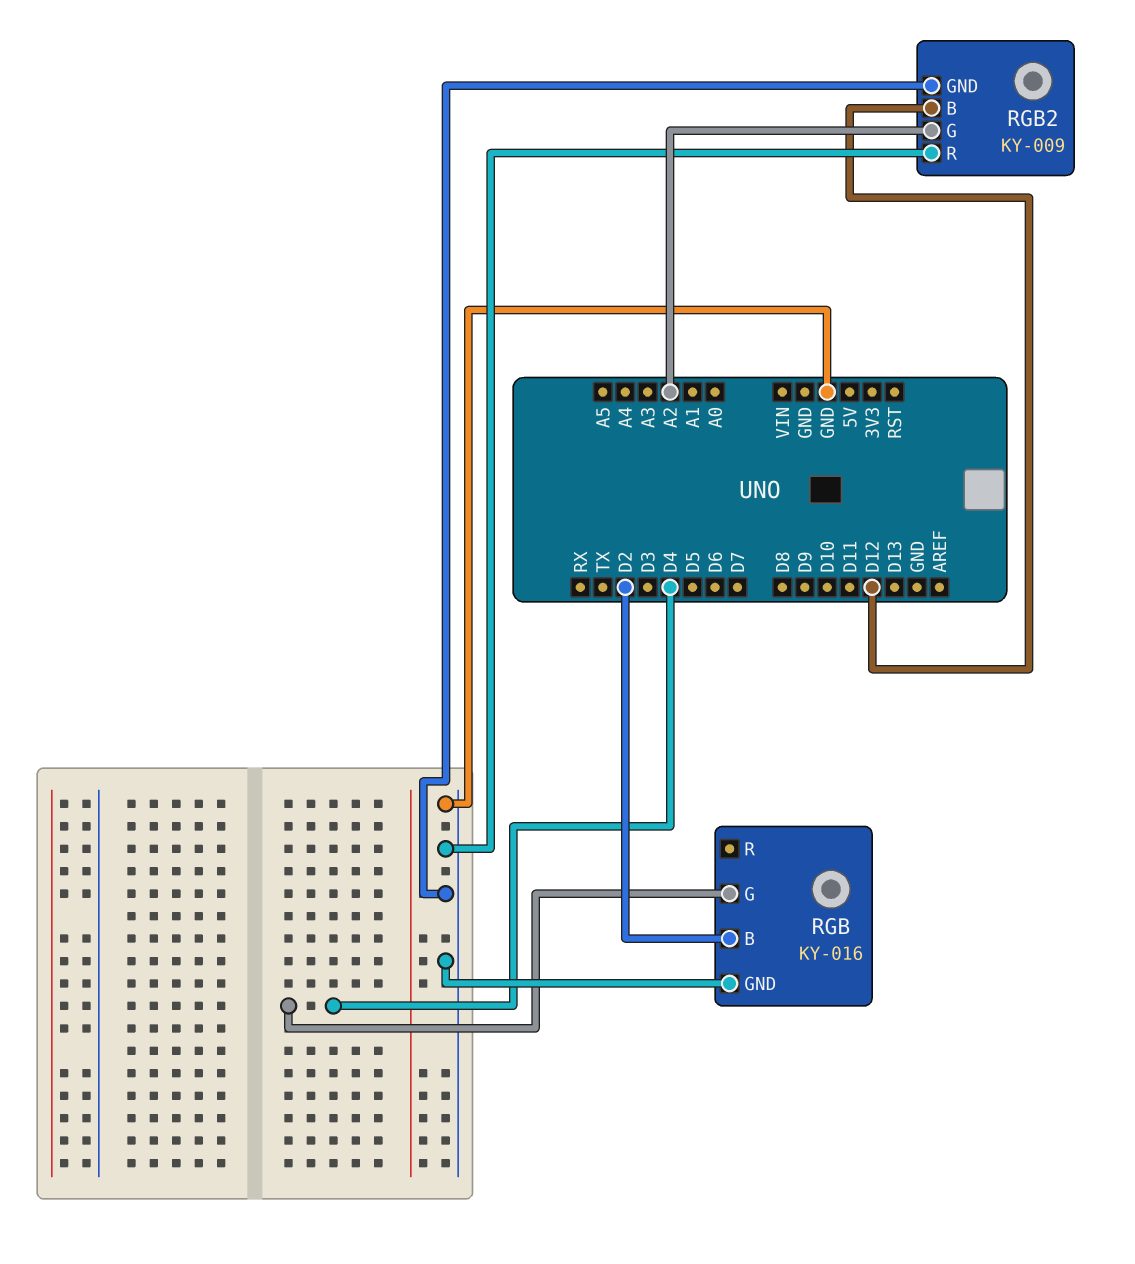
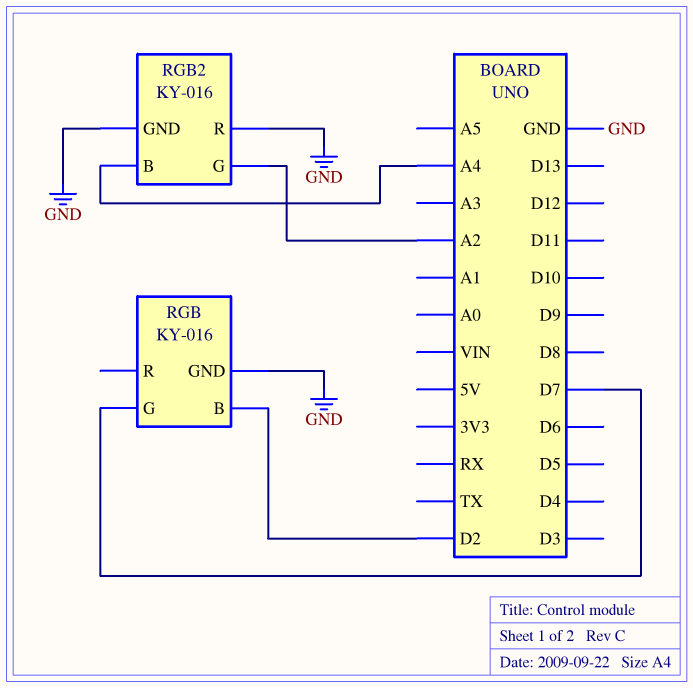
RGB pin G: D4 -> D7
RGB2: KY-009 -> KY-016
RGB2 pin B: D12 -> A4

